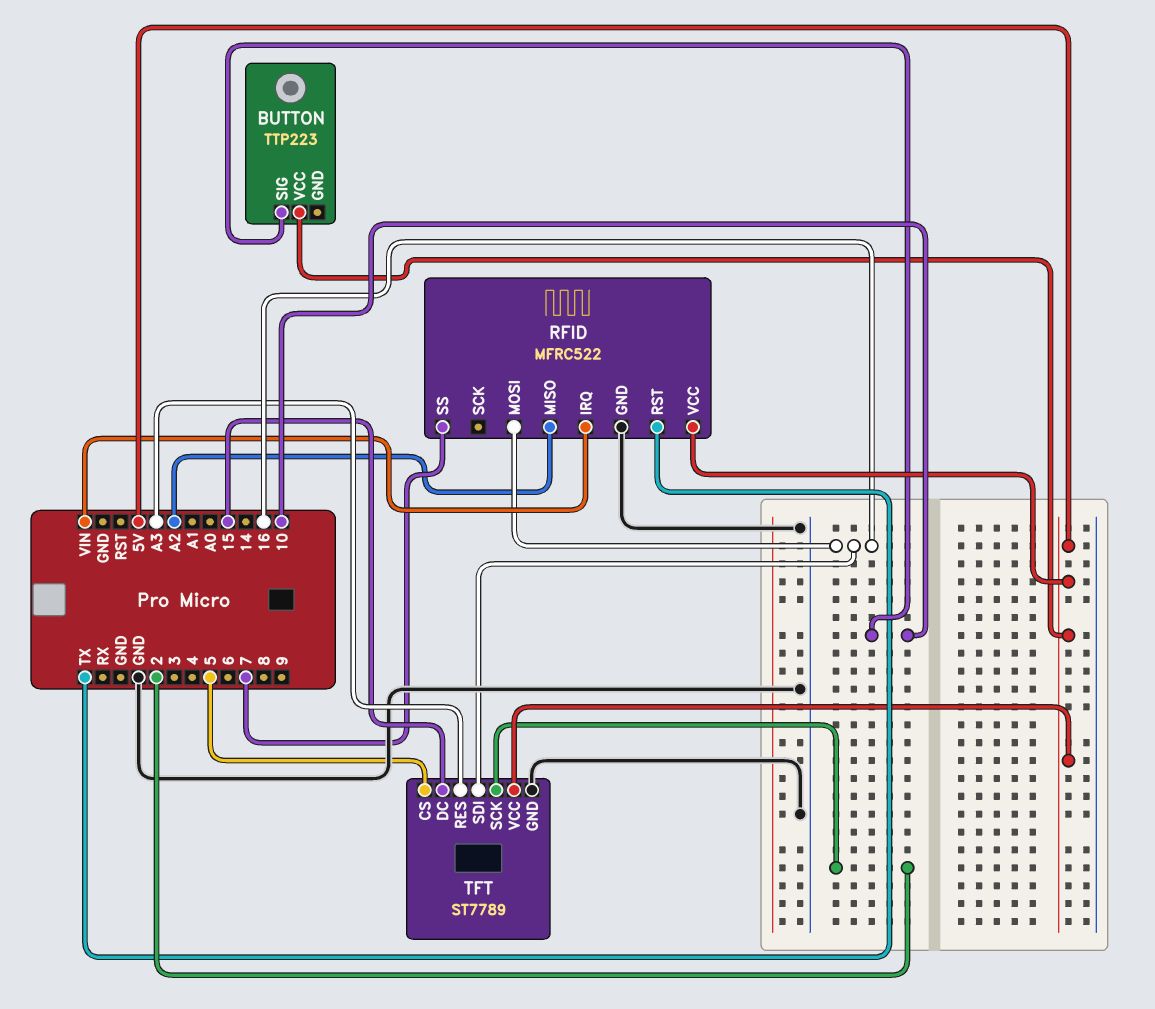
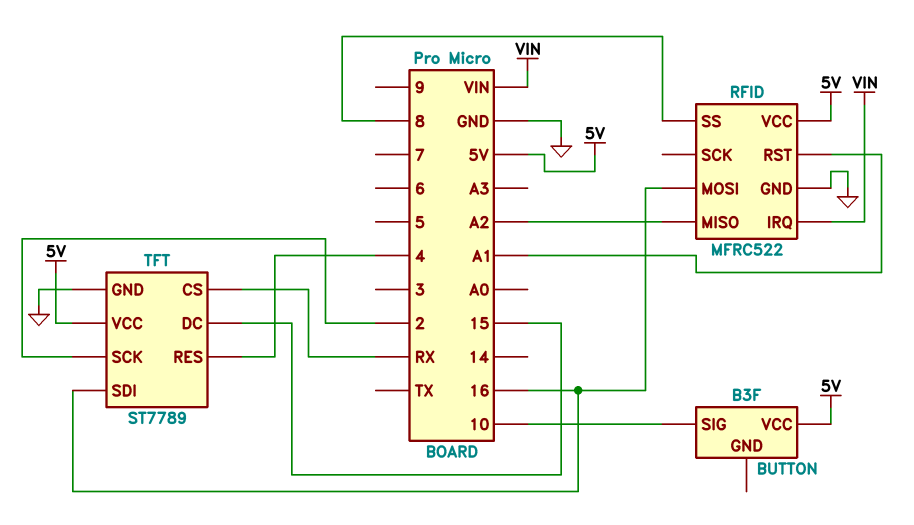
BUTTON: TTP223 -> B3F
RFID pin RST: TX -> A1
RFID pin SS: 7 -> 8
TFT pin CS: 5 -> RX
TFT pin RES: A3 -> 4

